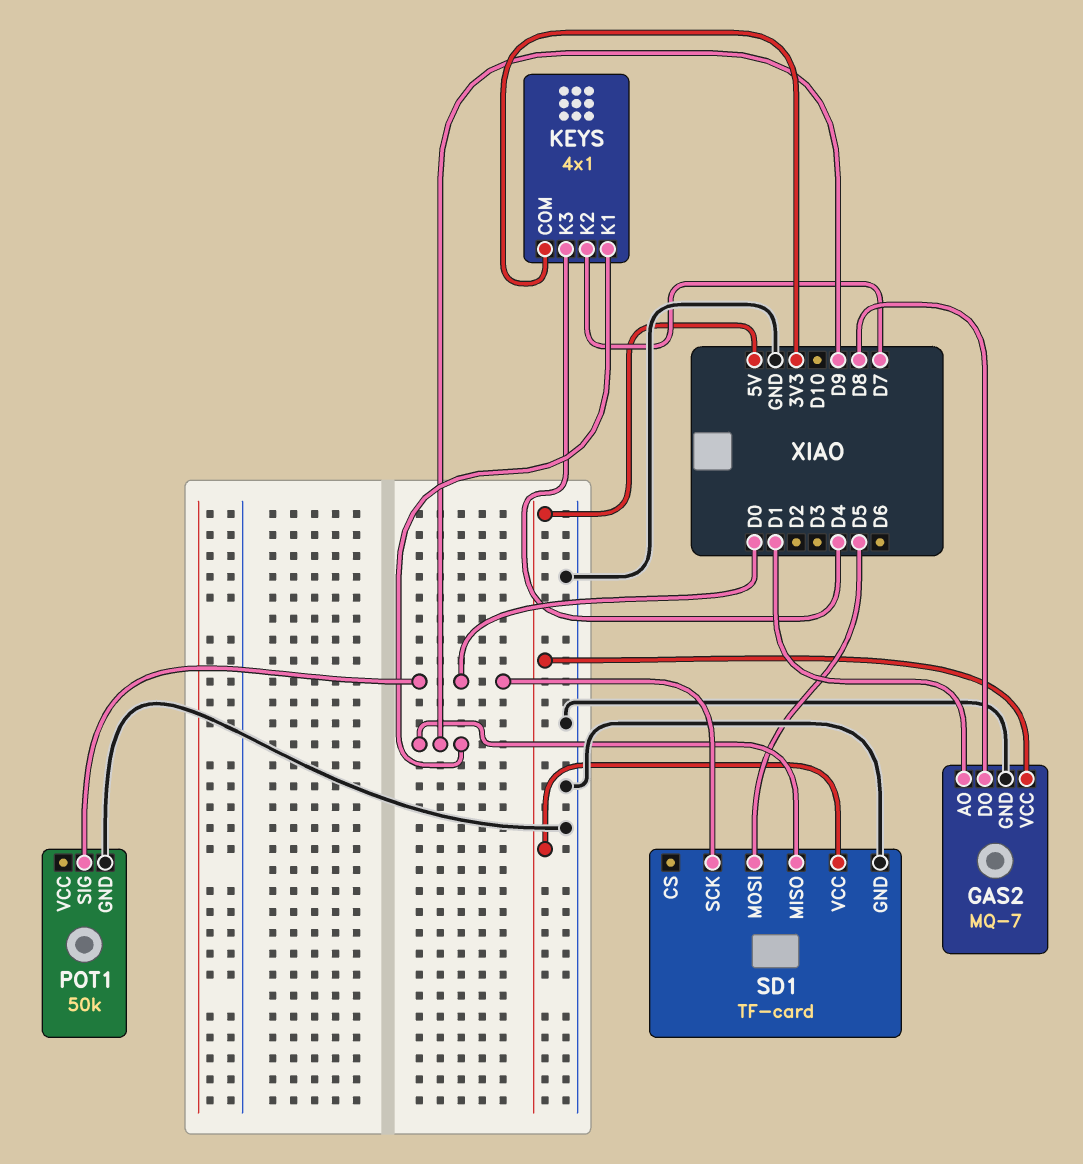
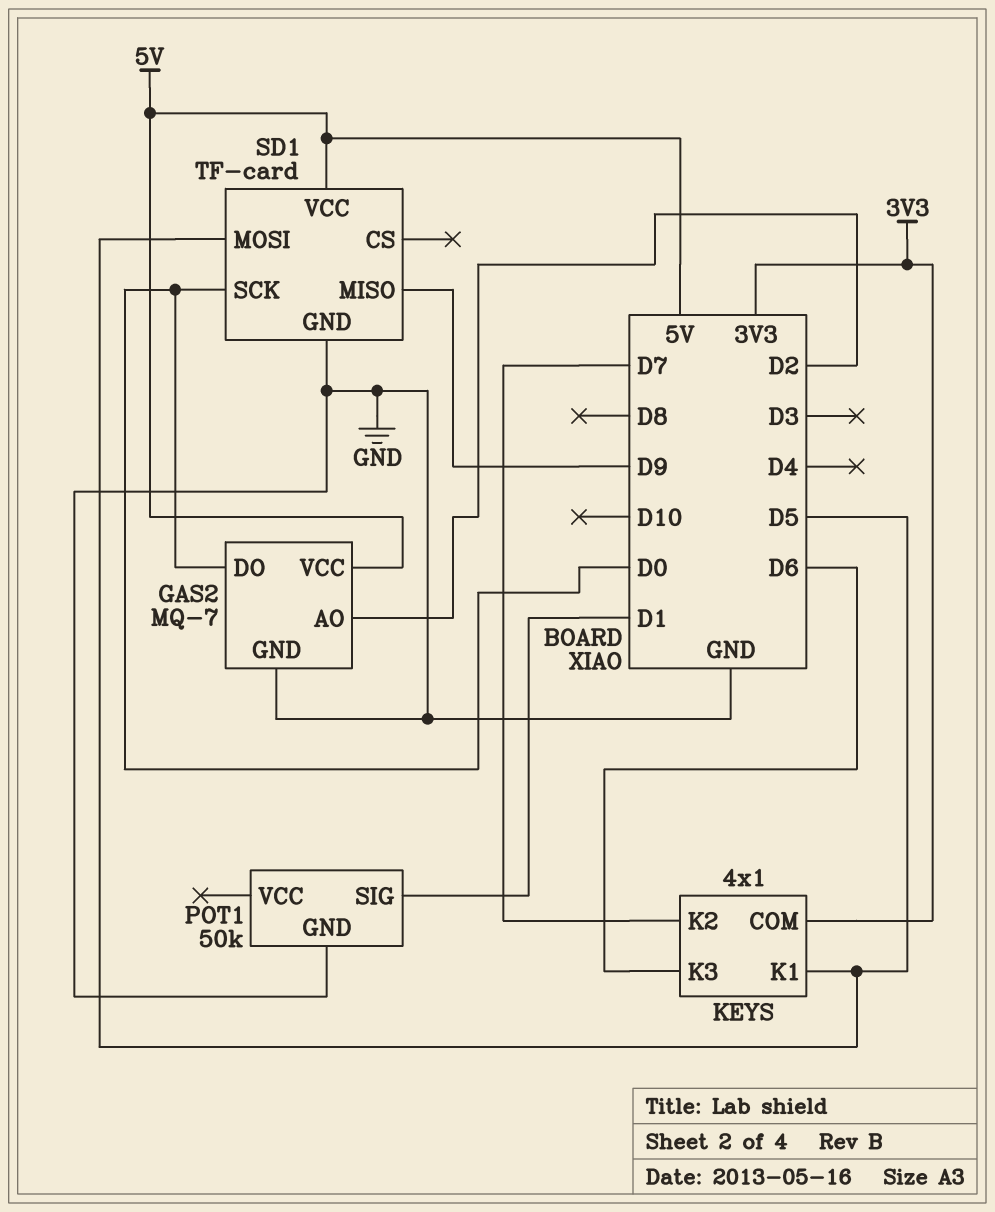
GAS2 pin AO: D1 -> D2
GAS2 pin DO: D8 -> D0
KEYS pin K1: D9 -> D5
KEYS pin K3: D4 -> D6
POT1 pin SIG: D0 -> D1

